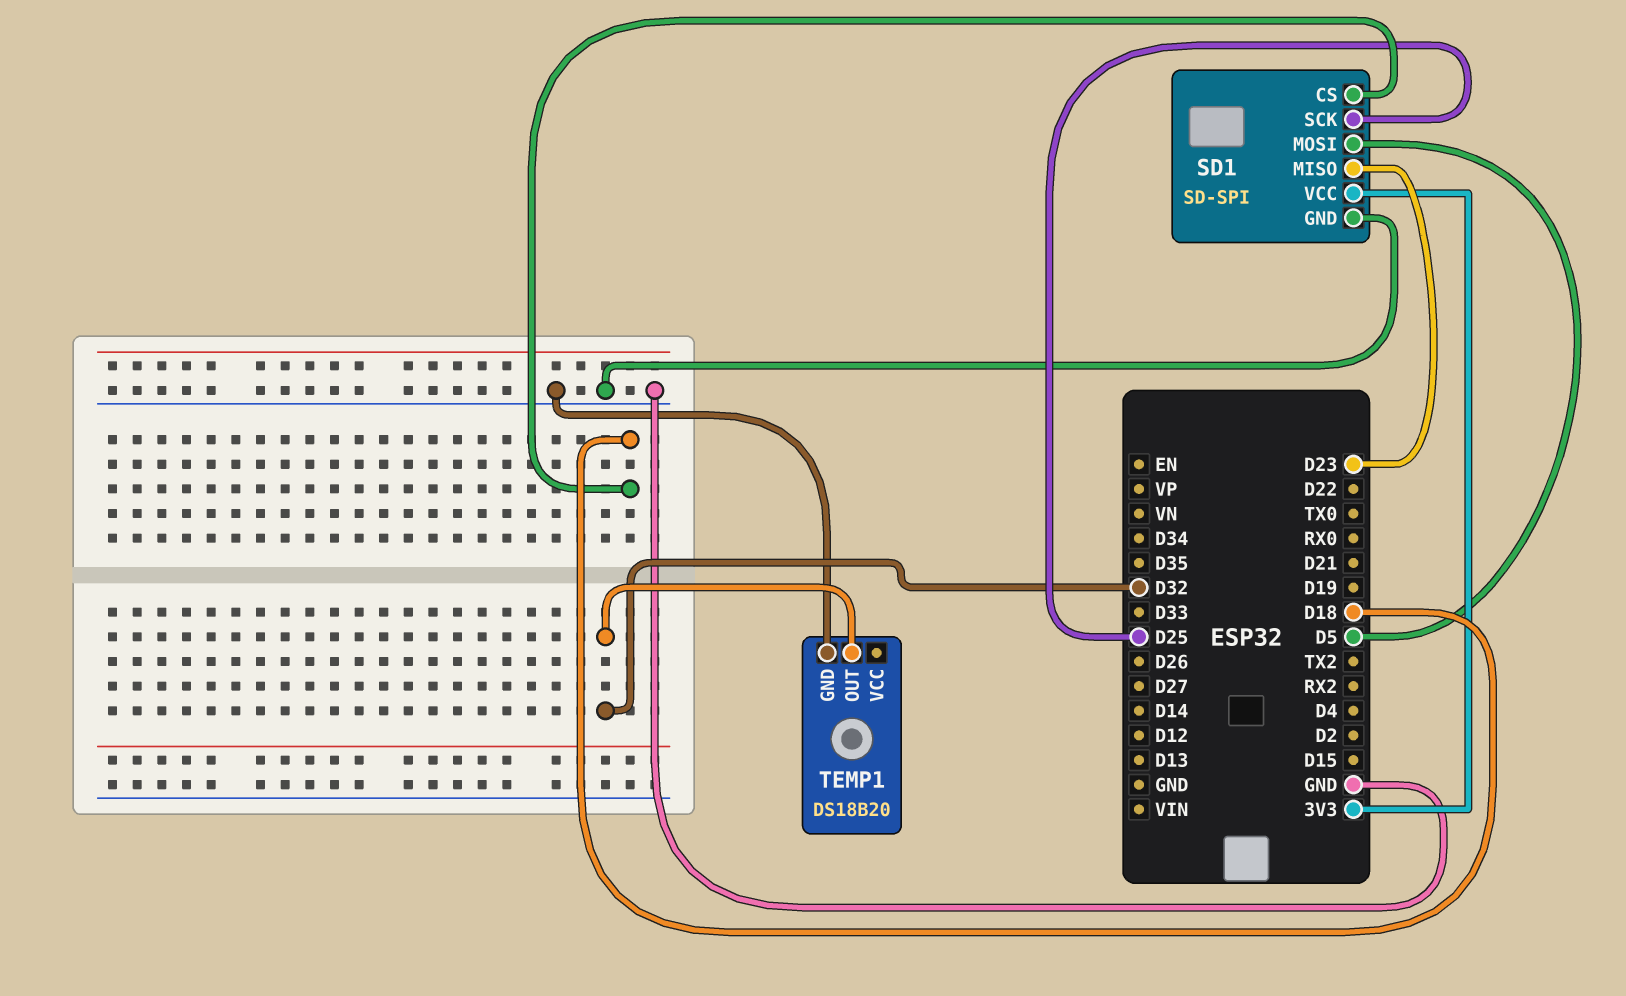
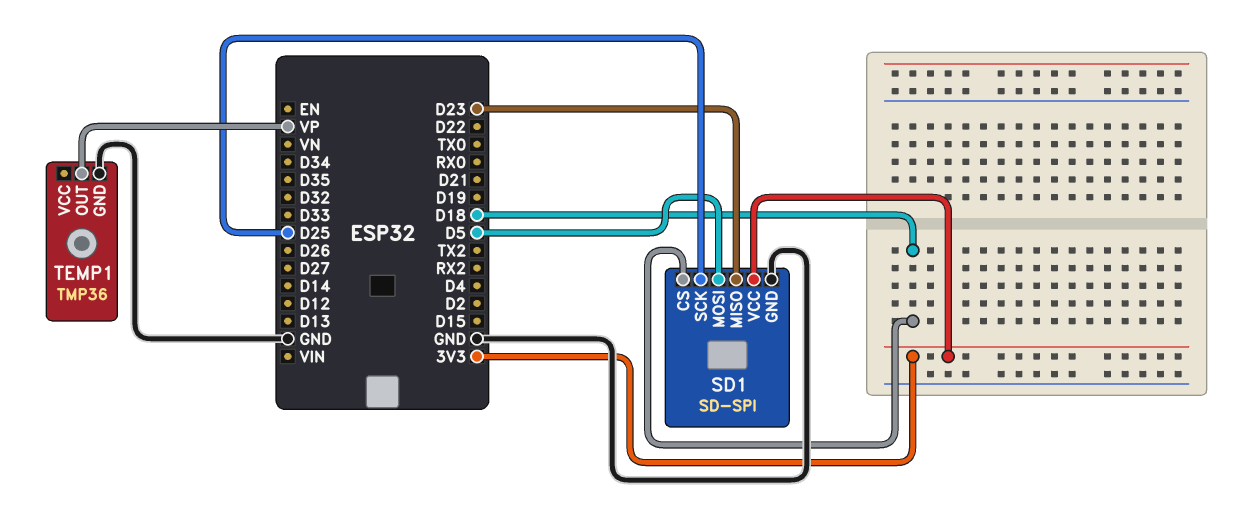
TEMP1: DS18B20 -> TMP36
TEMP1 pin OUT: D32 -> VP

